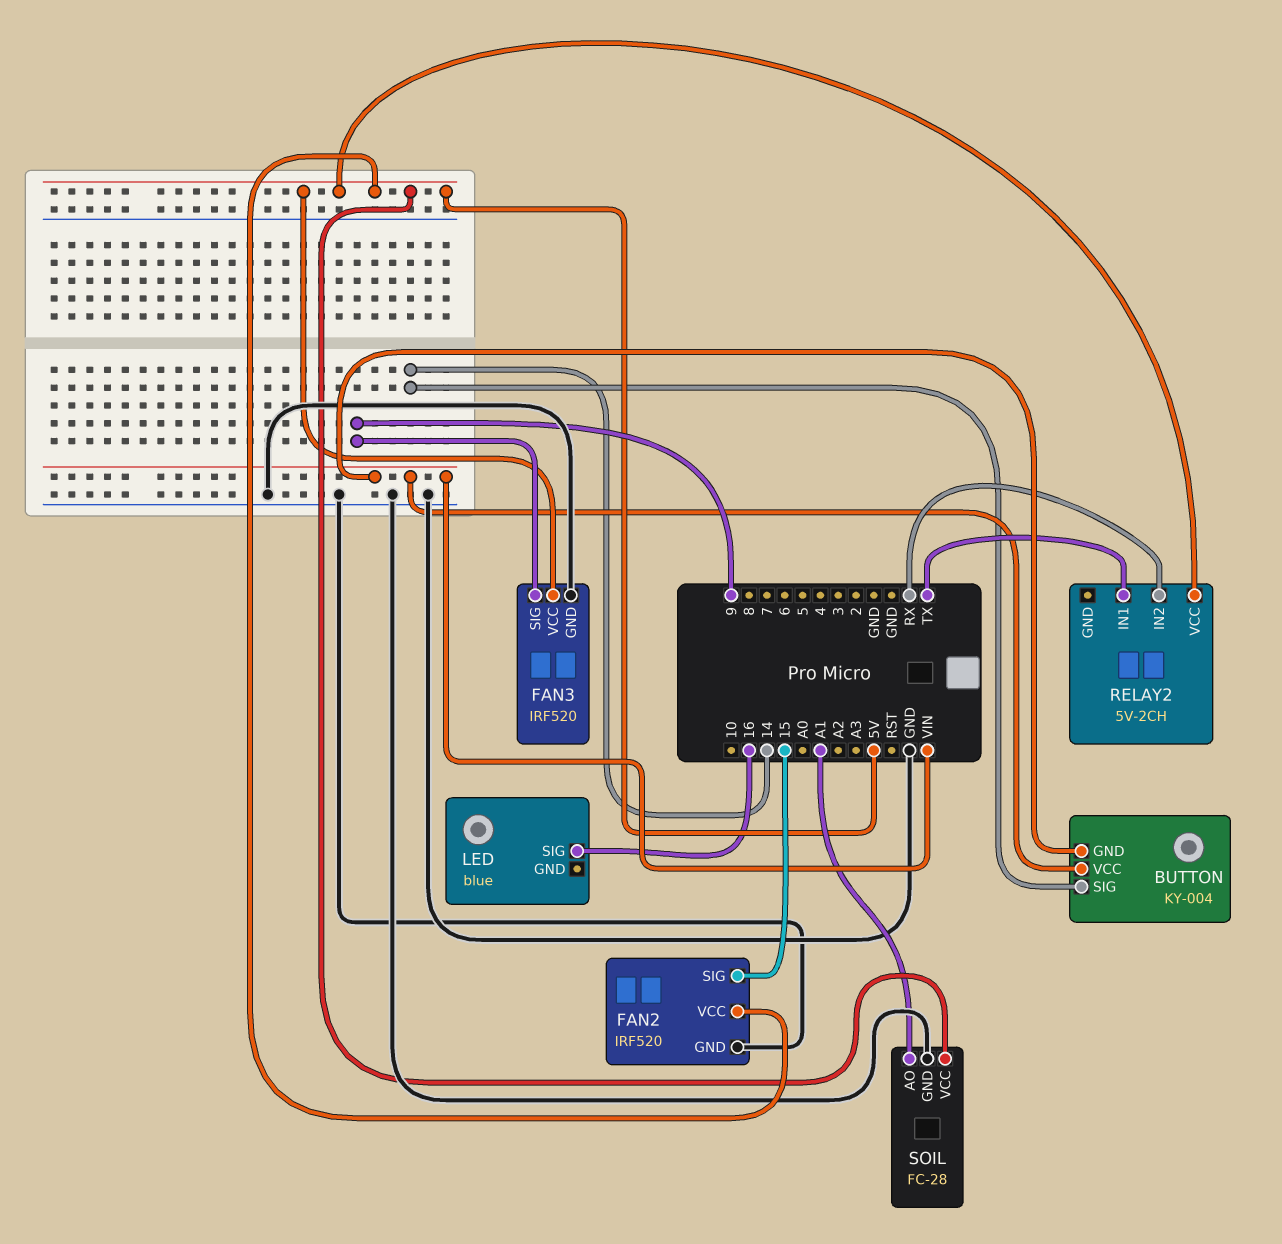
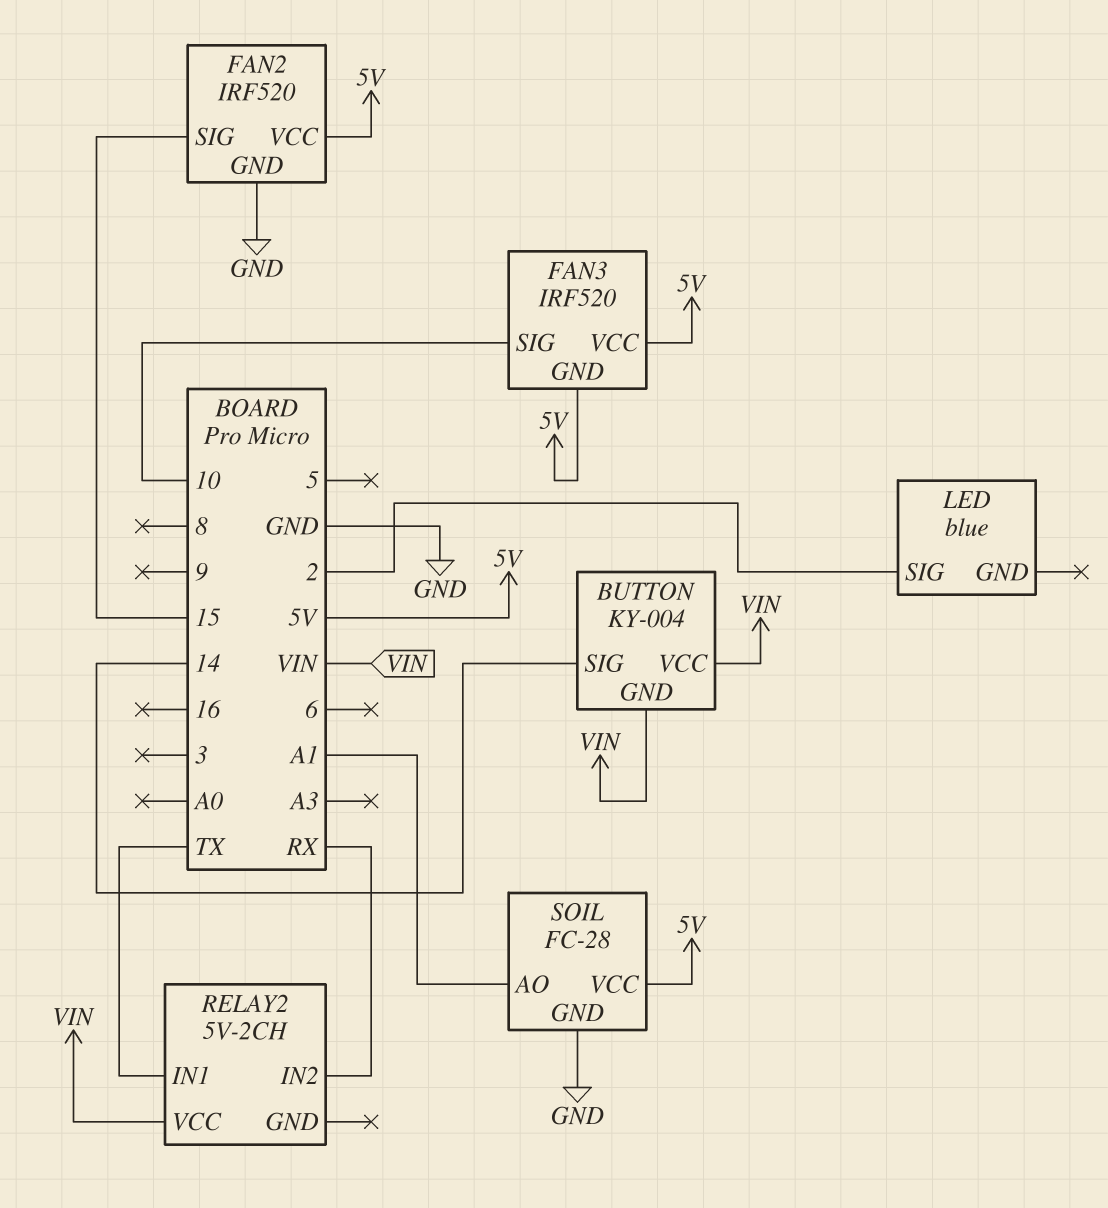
FAN3 pin GND: GND -> 5V
FAN3 pin SIG: 9 -> 10
LED pin SIG: 16 -> 2
RELAY2 pin VCC: 5V -> VIN

